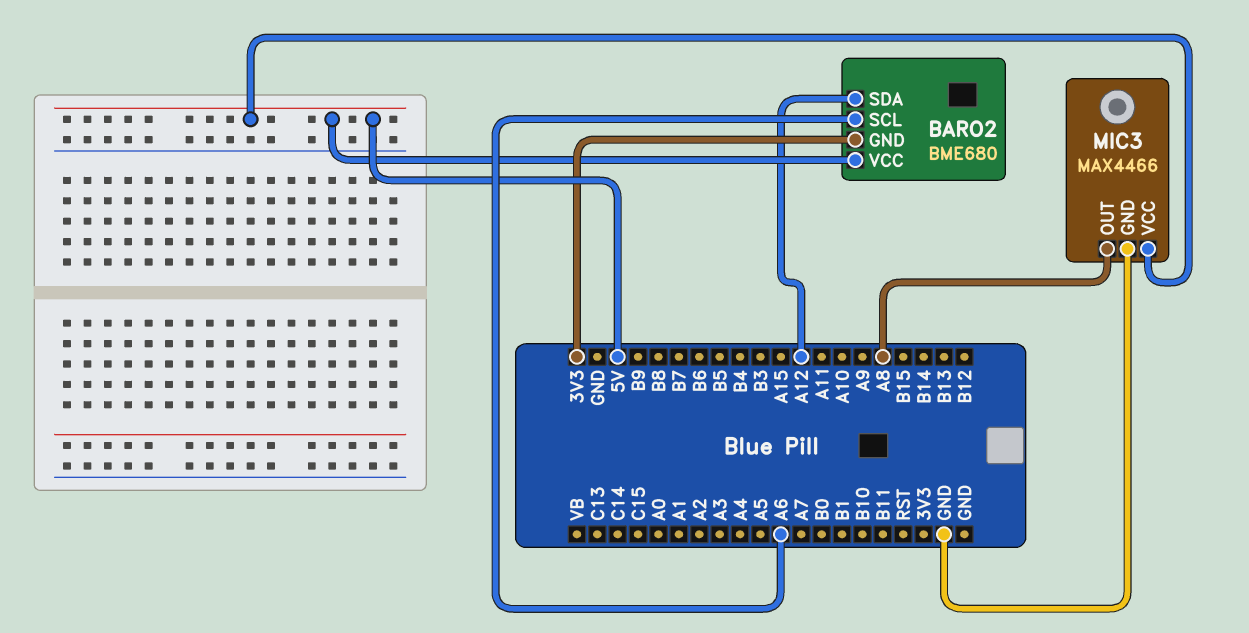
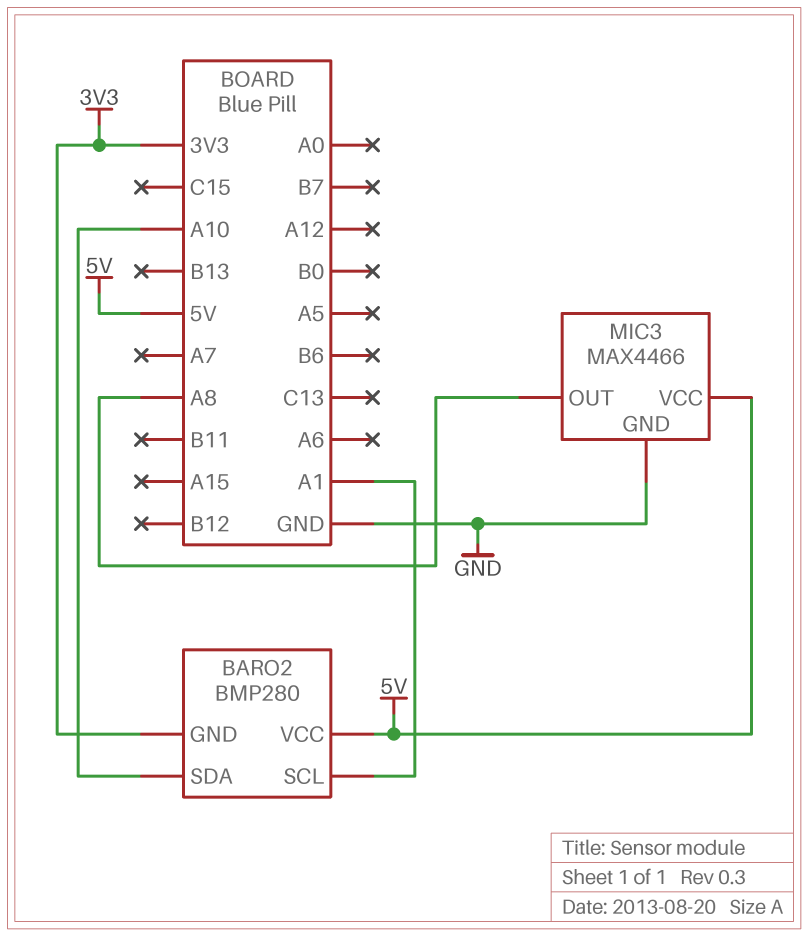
BARO2: BME680 -> BMP280
BARO2 pin SCL: A6 -> A1
BARO2 pin SDA: A12 -> A10

